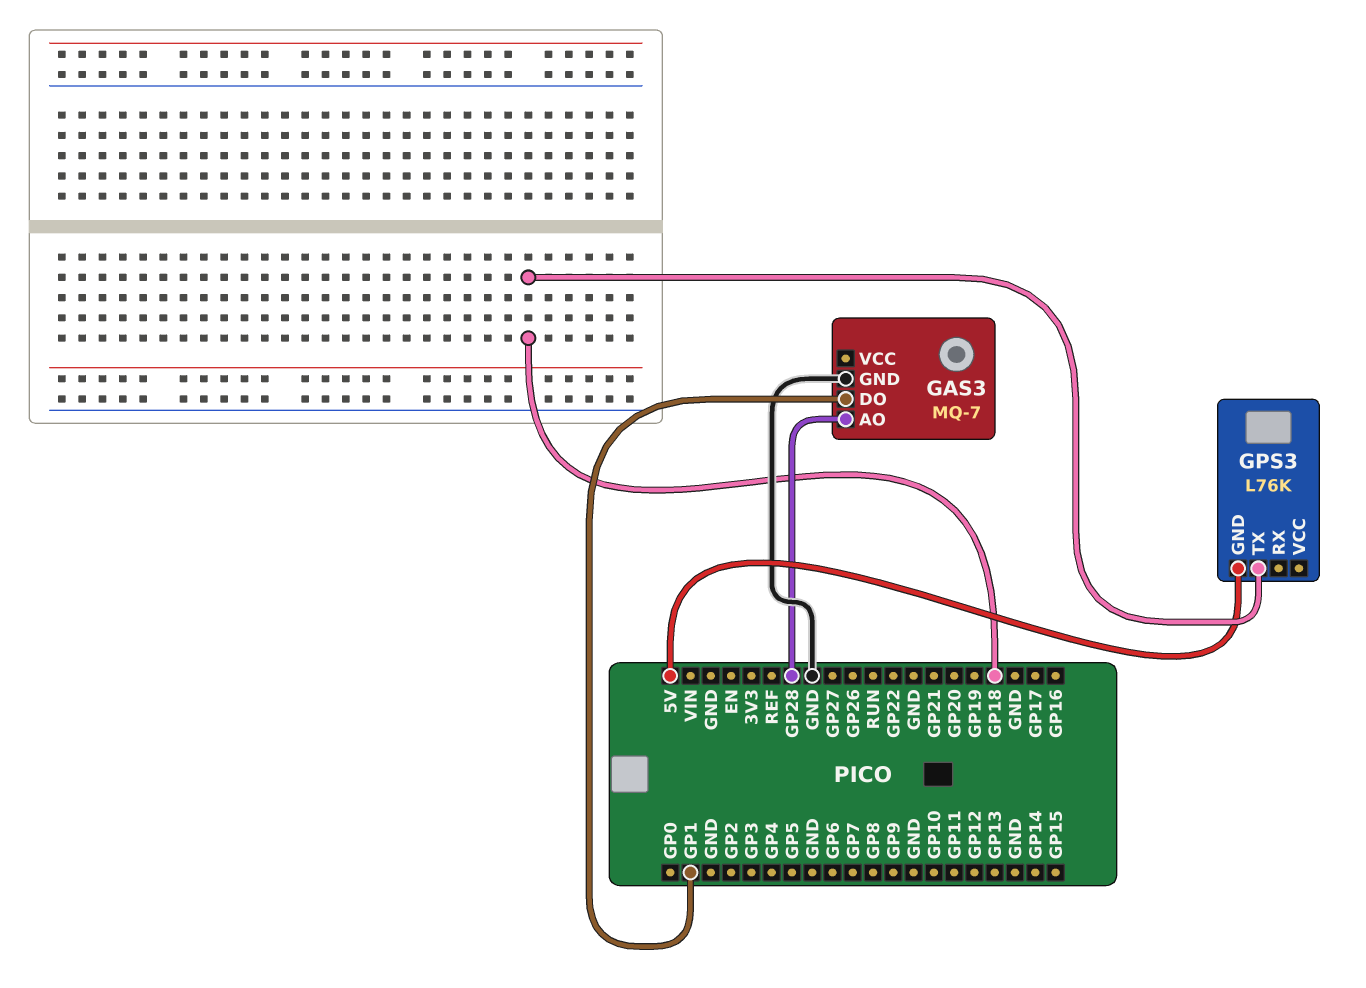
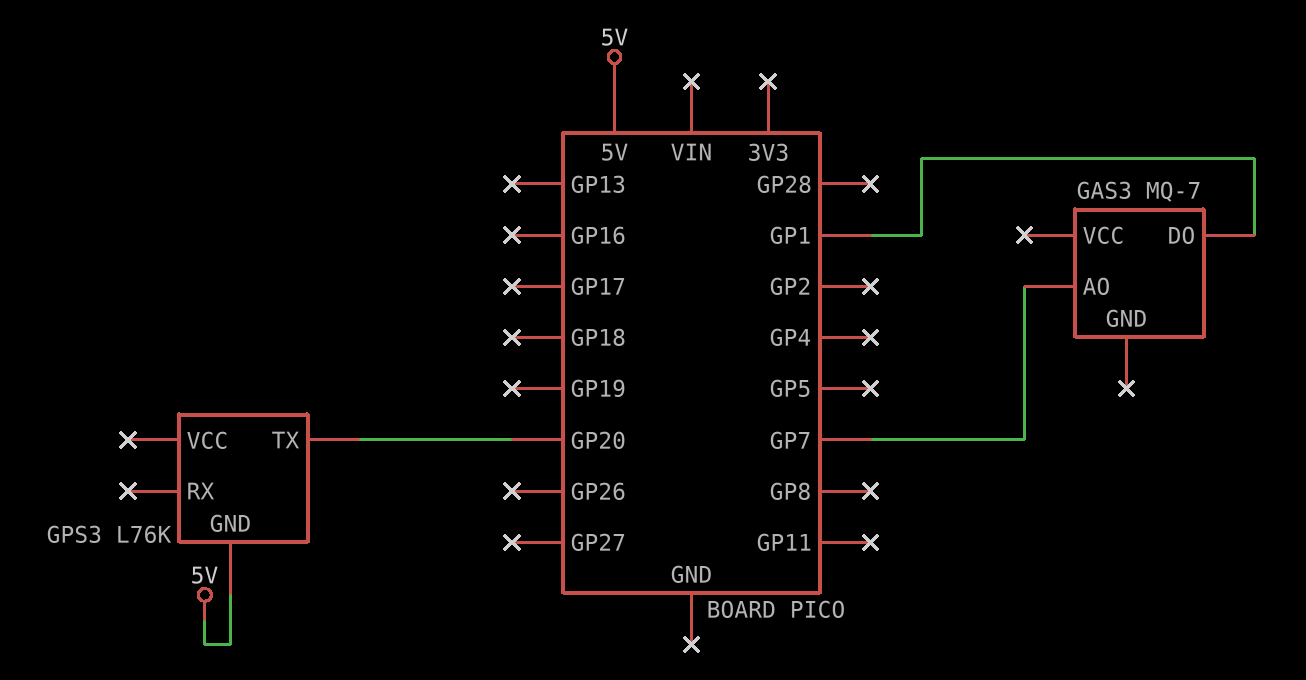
GAS3 pin AO: GP28 -> GP7
GAS3 pin GND: GND -> none
GPS3 pin TX: GP18 -> GP20

